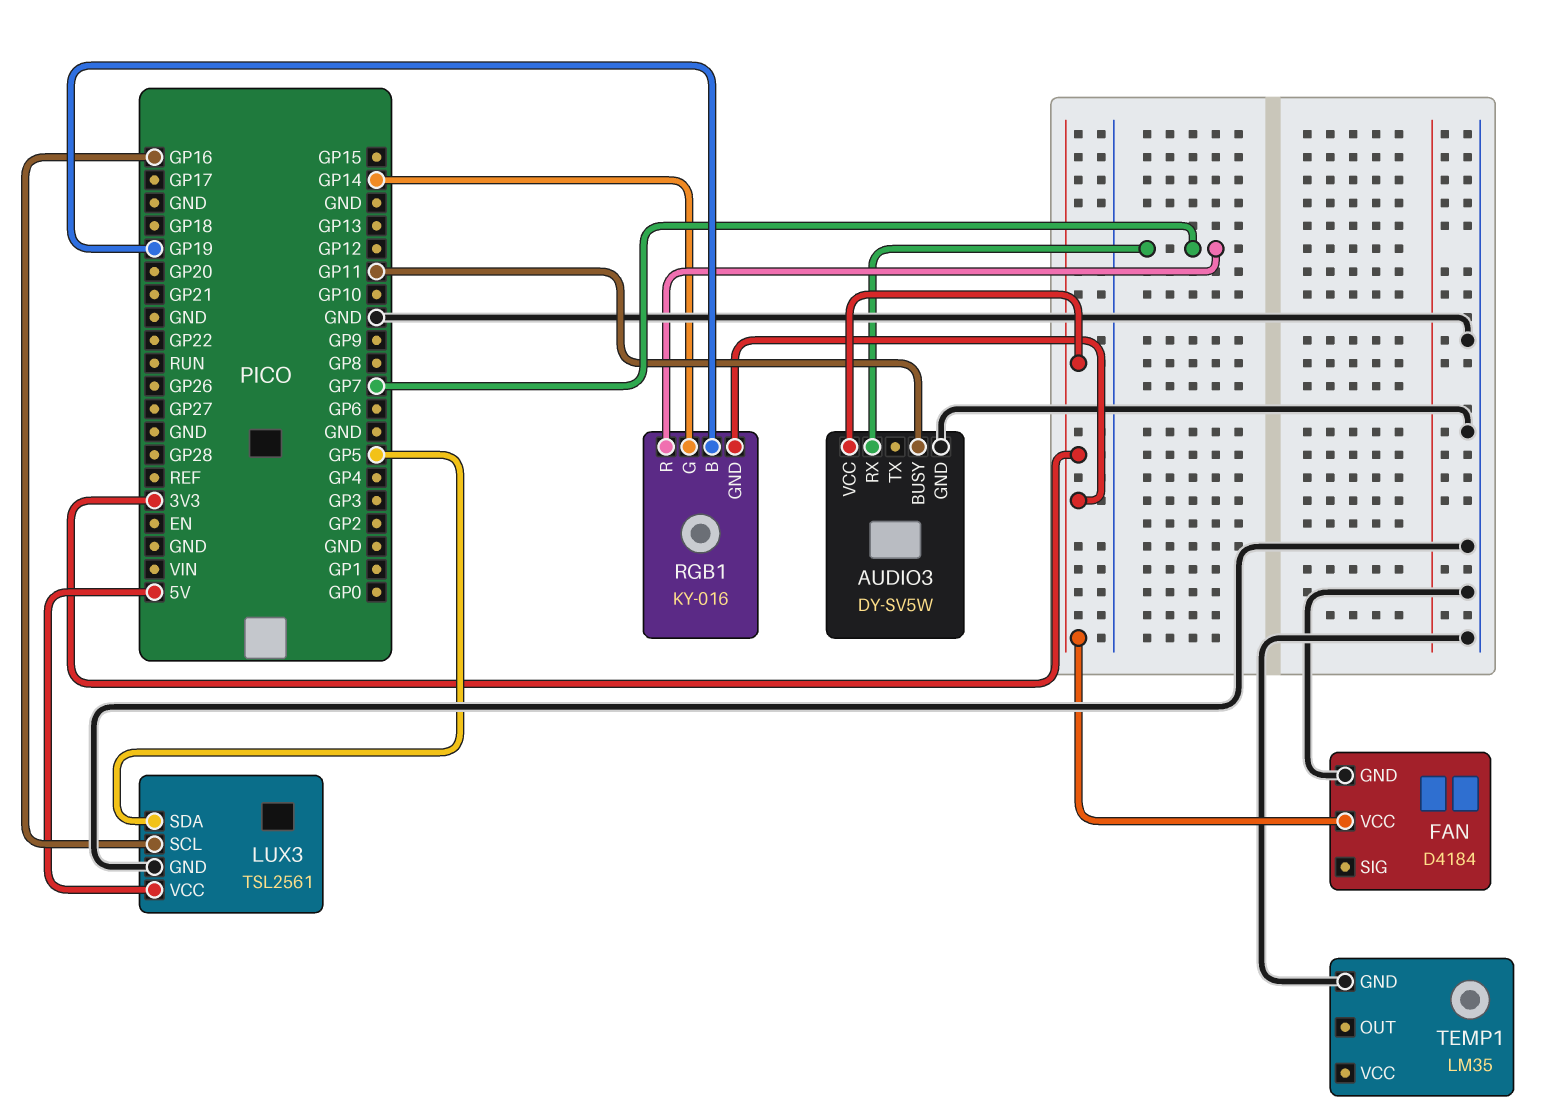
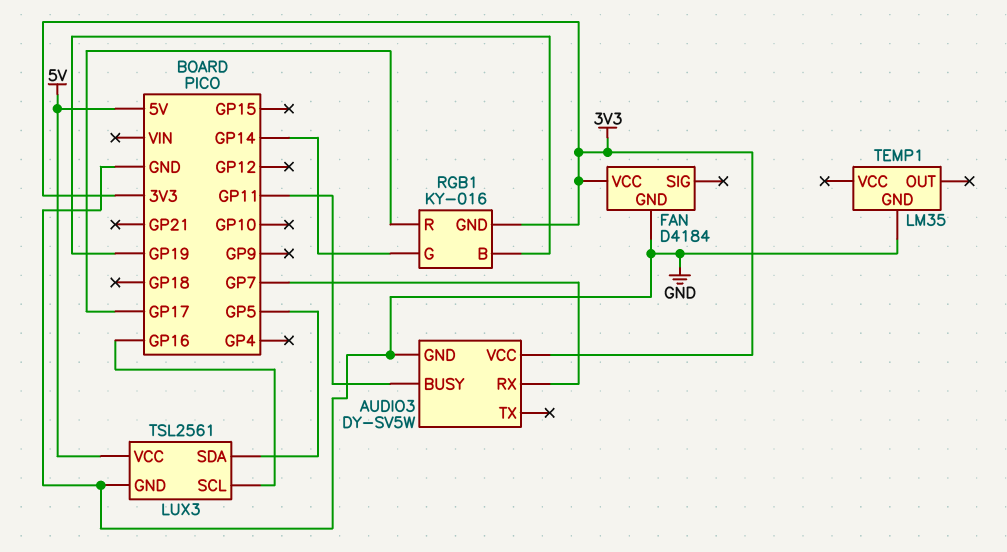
RGB1 pin R: GP7 -> GP17

